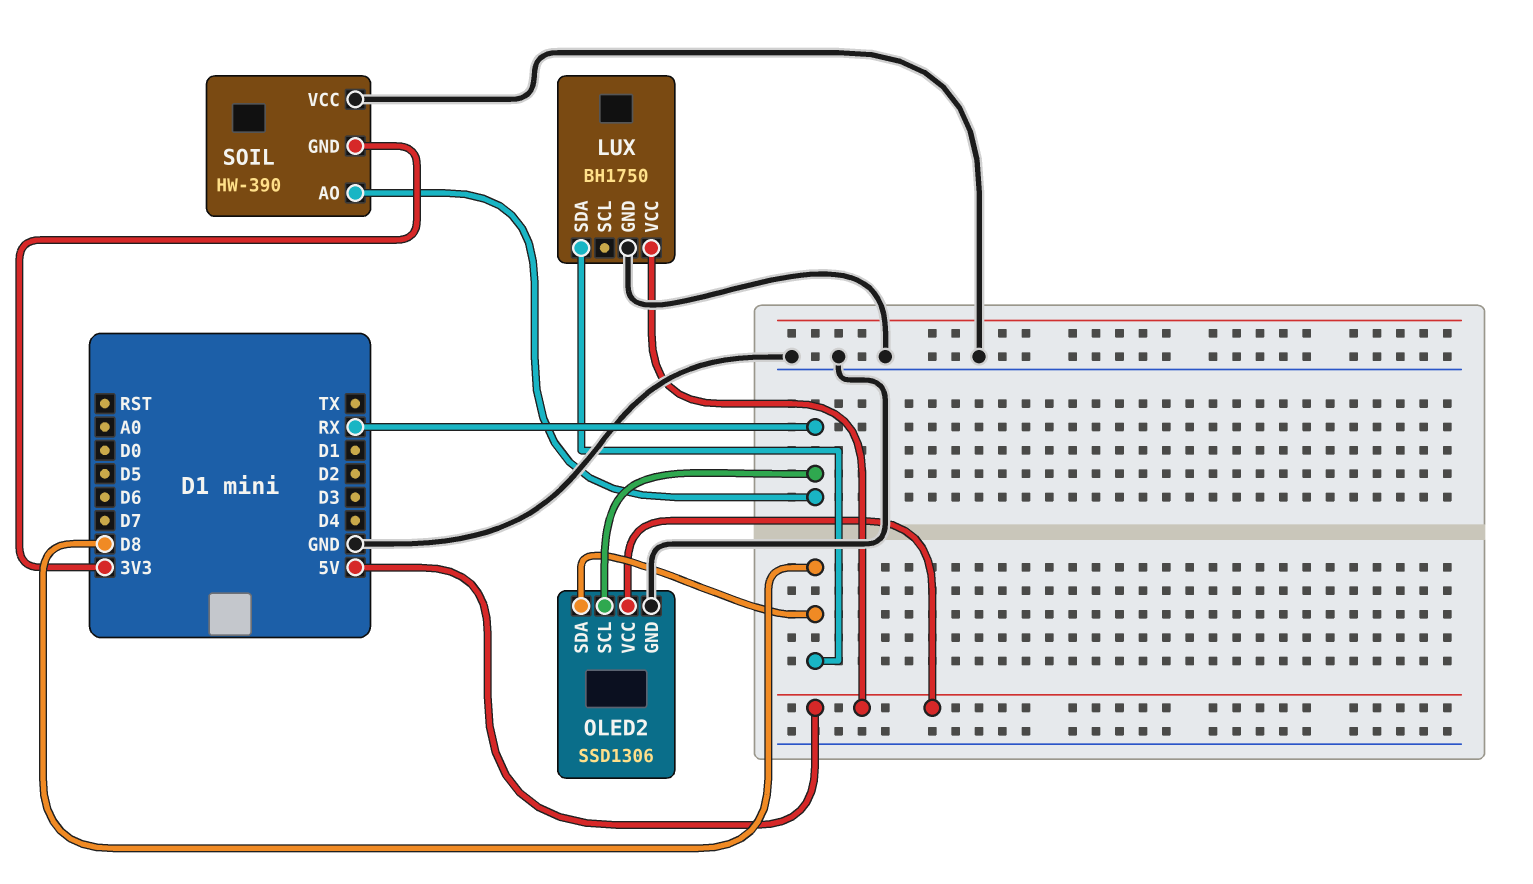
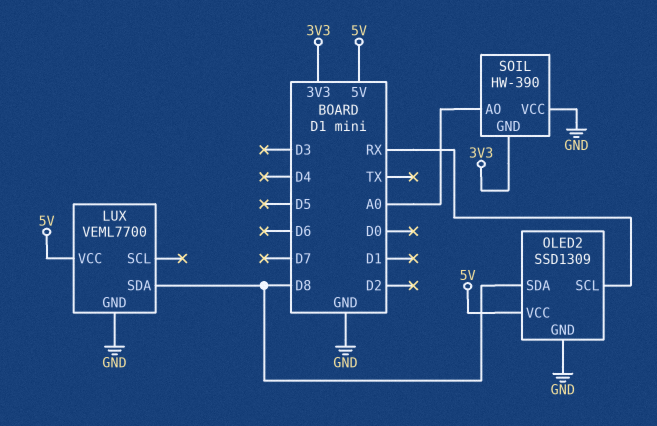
LUX: BH1750 -> VEML7700
OLED2: SSD1306 -> SSD1309
SOIL pin AO: RX -> A0

